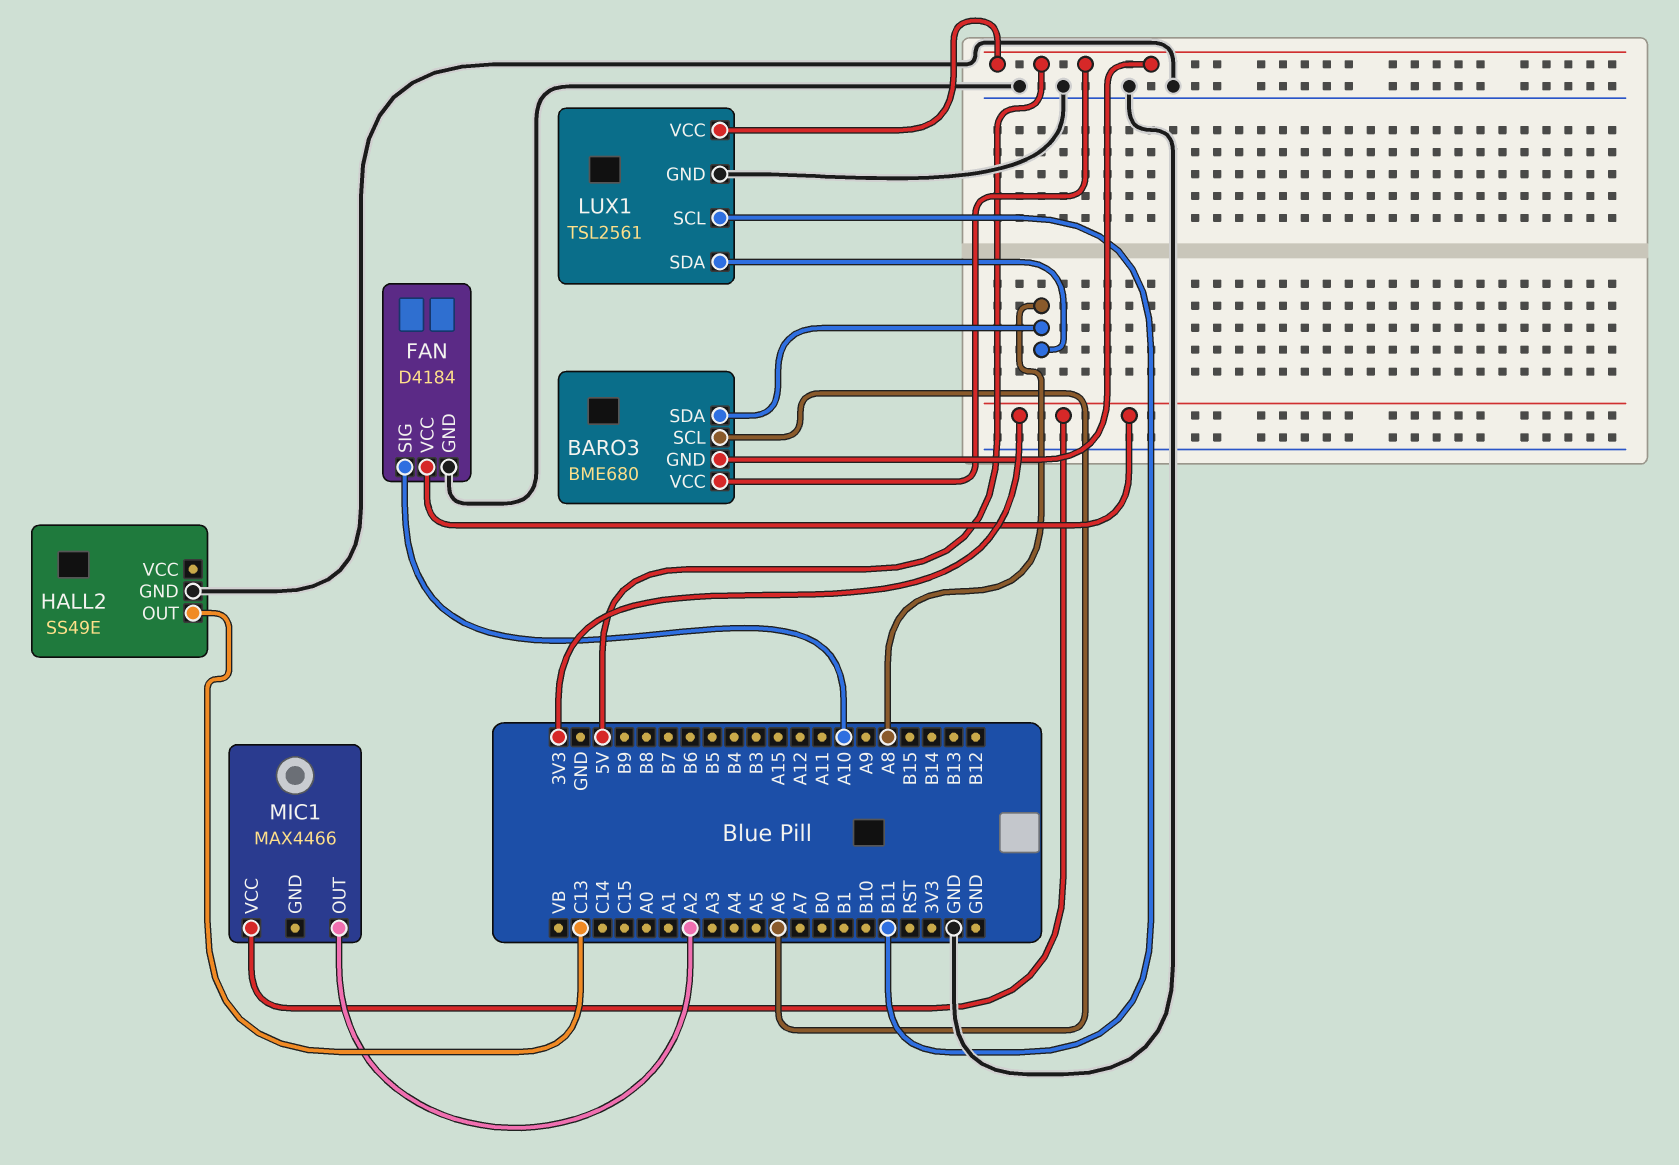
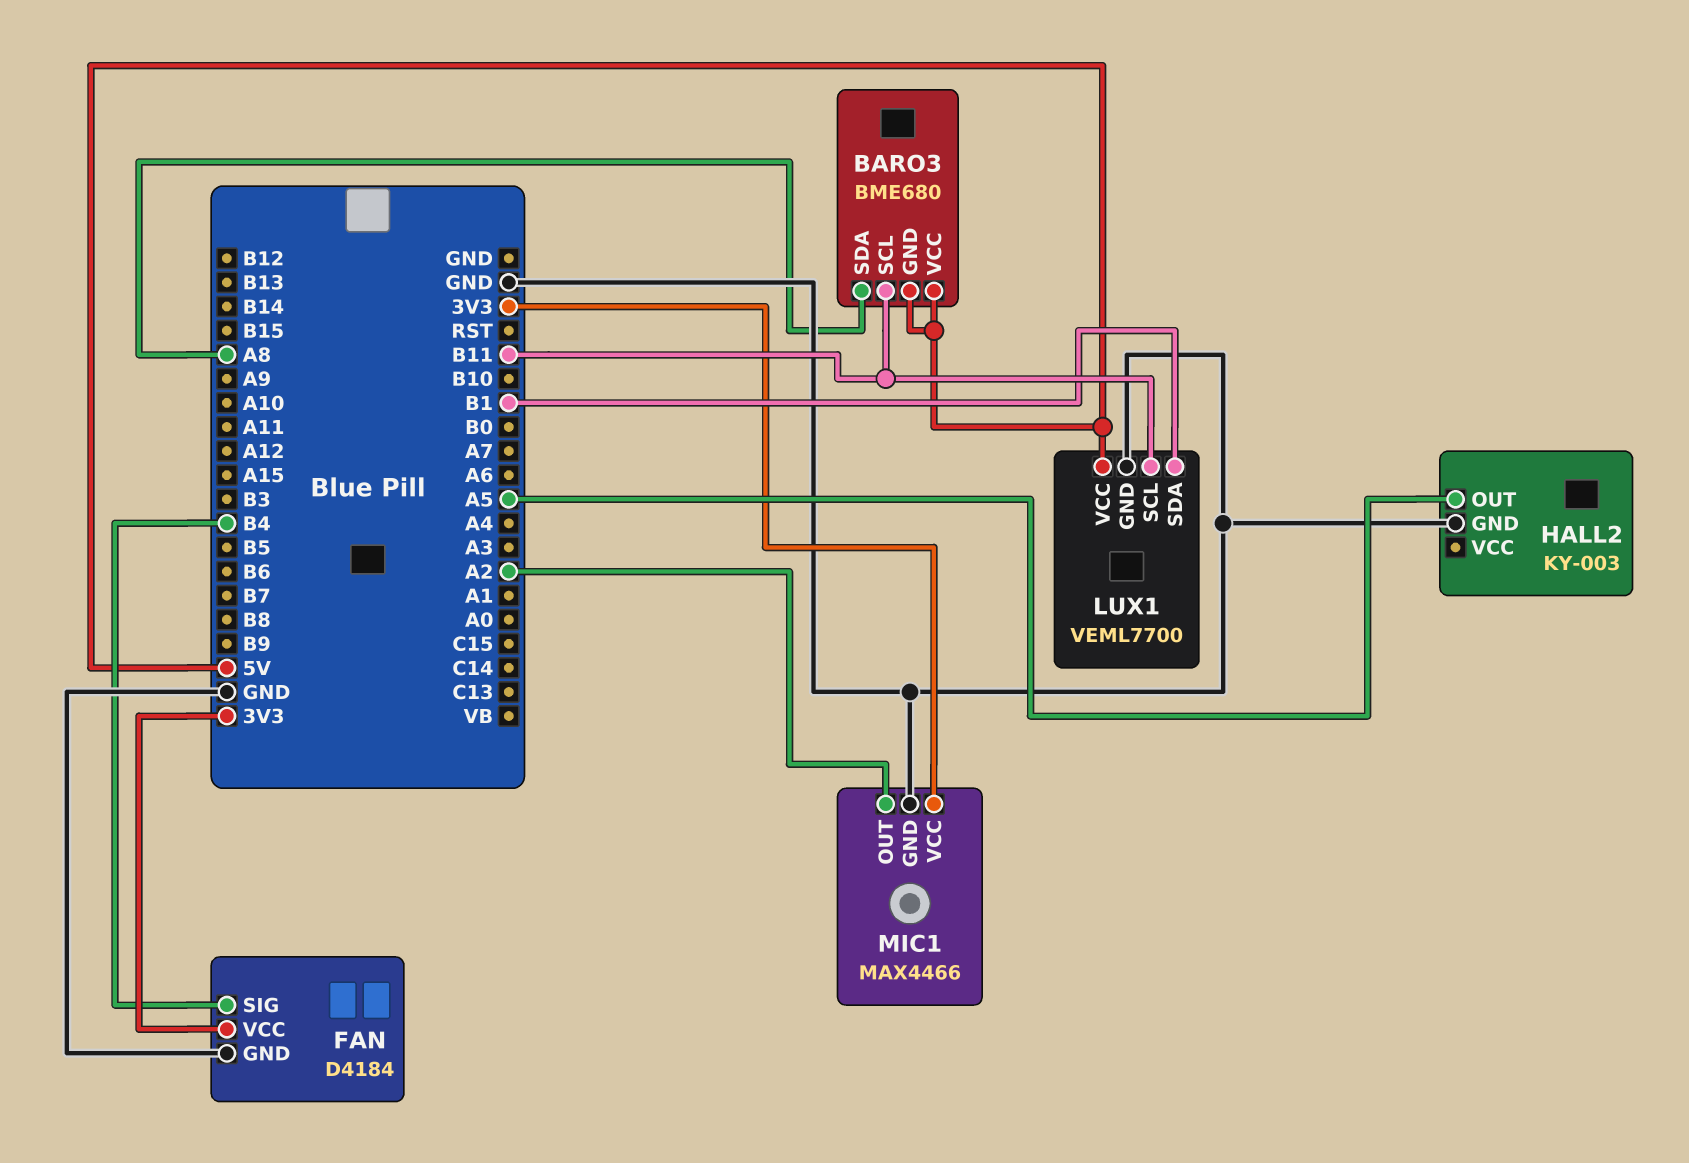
BARO3 pin SCL: A6 -> B11
FAN pin SIG: A10 -> B4
HALL2: SS49E -> KY-003
HALL2 pin OUT: C13 -> A5
LUX1: TSL2561 -> VEML7700
LUX1 pin SDA: A8 -> B1
MIC1 pin GND: none -> GND

